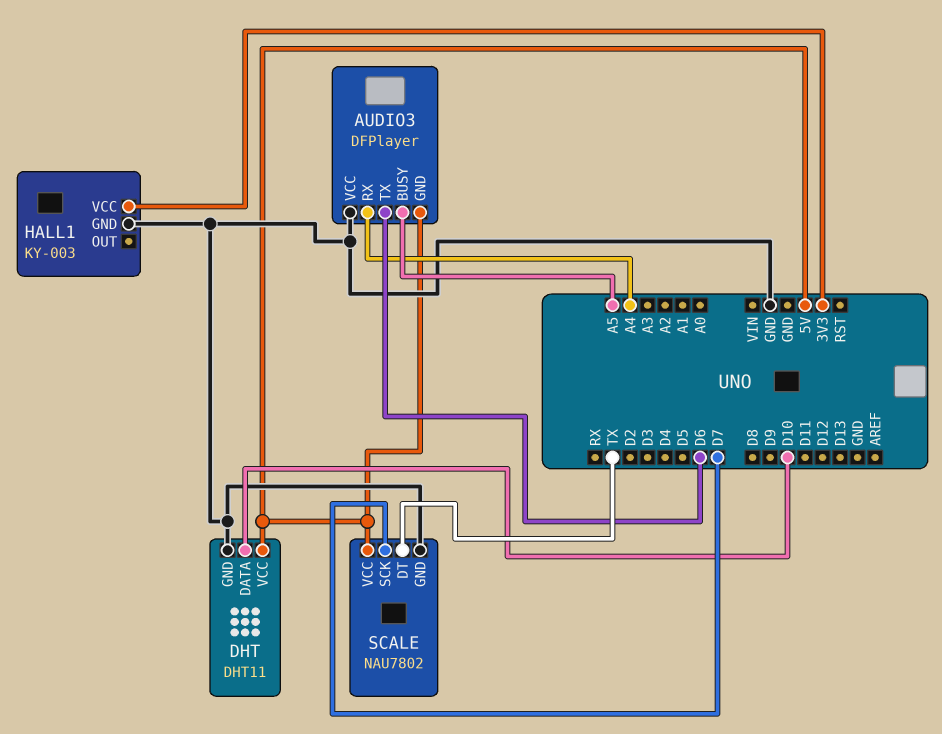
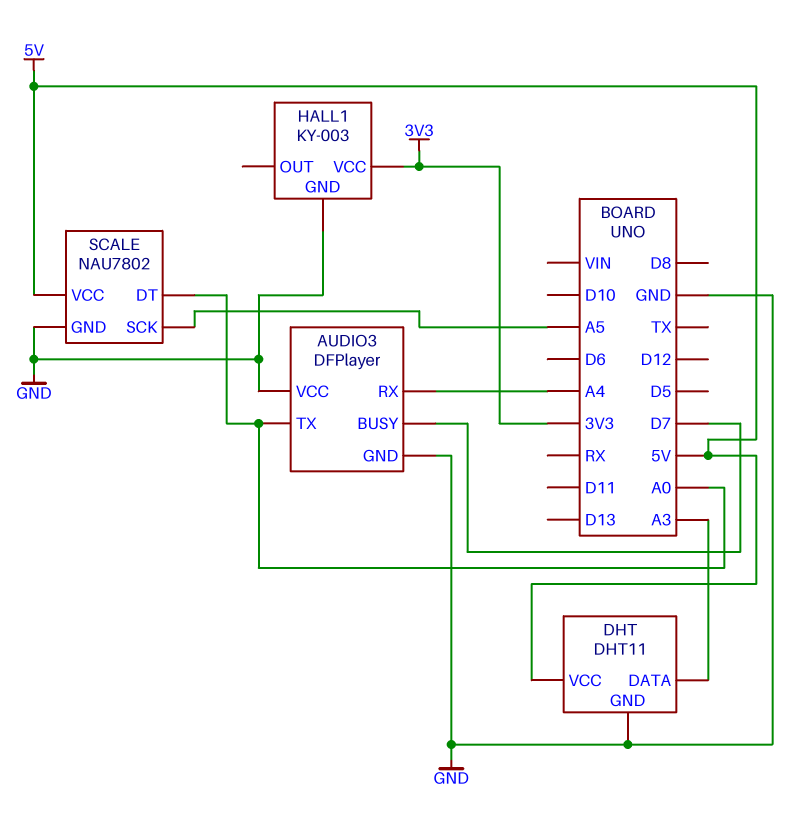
AUDIO3 pin BUSY: A5 -> D7
AUDIO3 pin GND: 5V -> GND
AUDIO3 pin TX: D6 -> A0
DHT pin DATA: D10 -> A3
SCALE pin DT: TX -> A0
SCALE pin SCK: D7 -> A5

